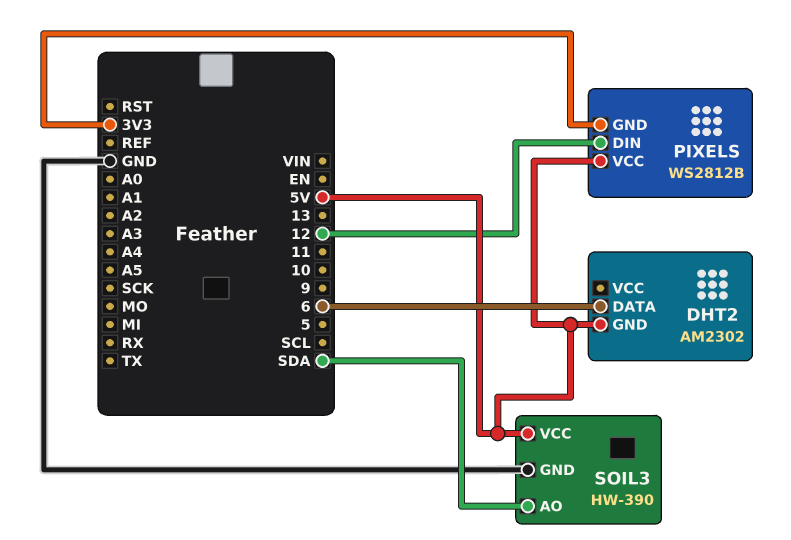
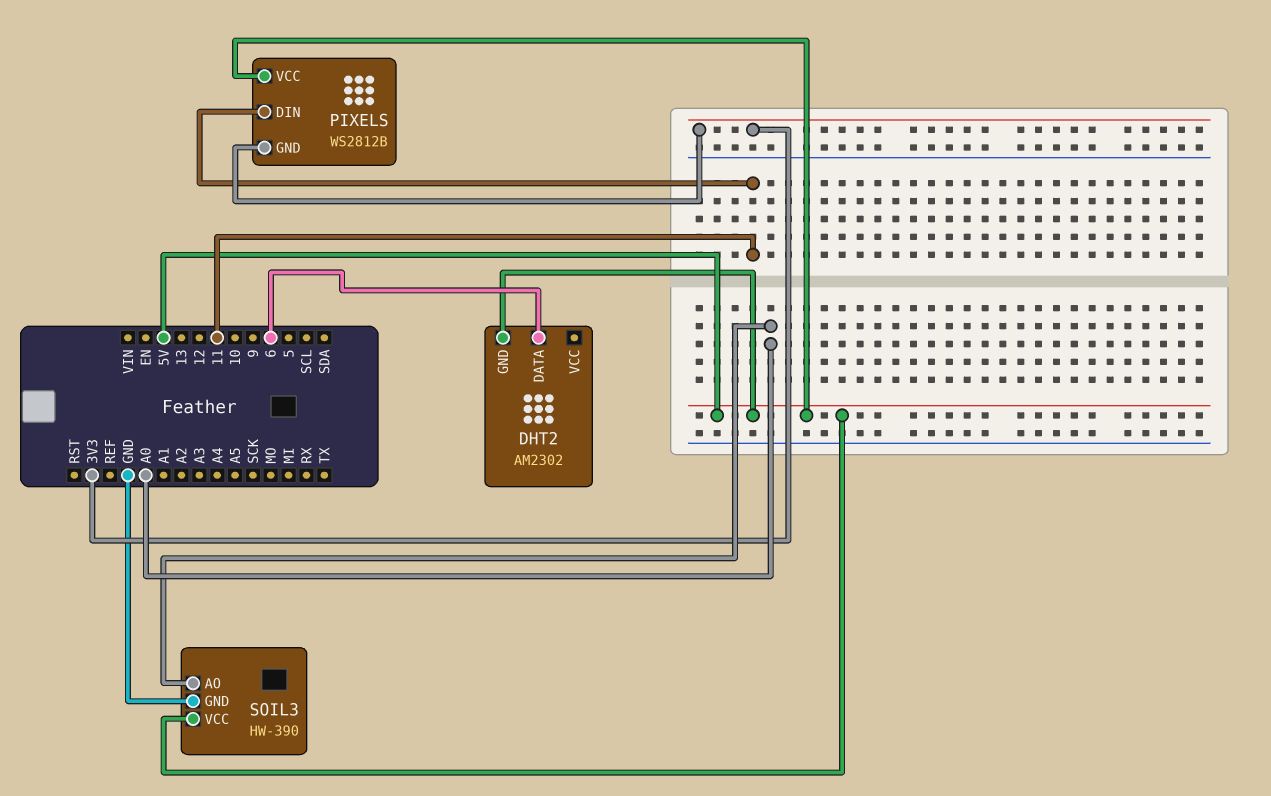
PIXELS pin DIN: 12 -> 11
SOIL3 pin AO: SDA -> A0

